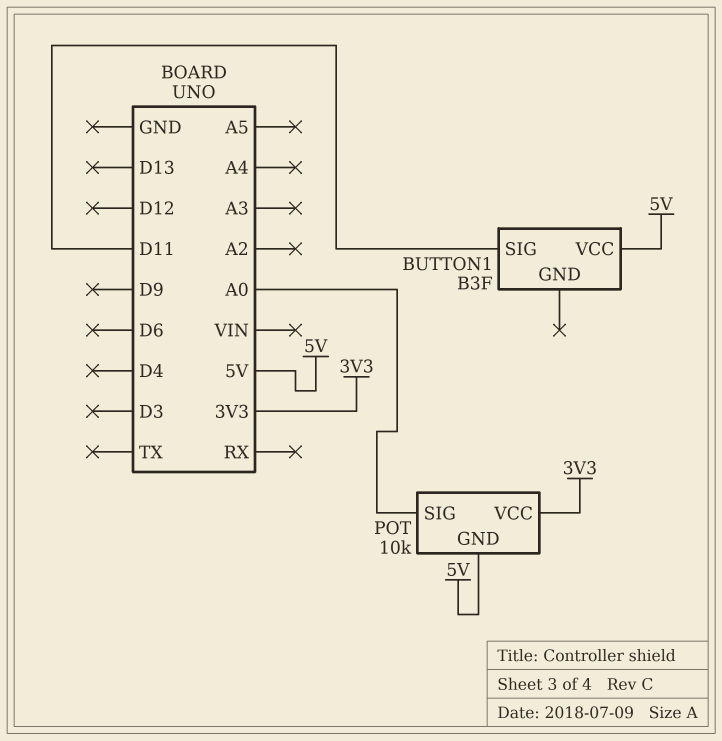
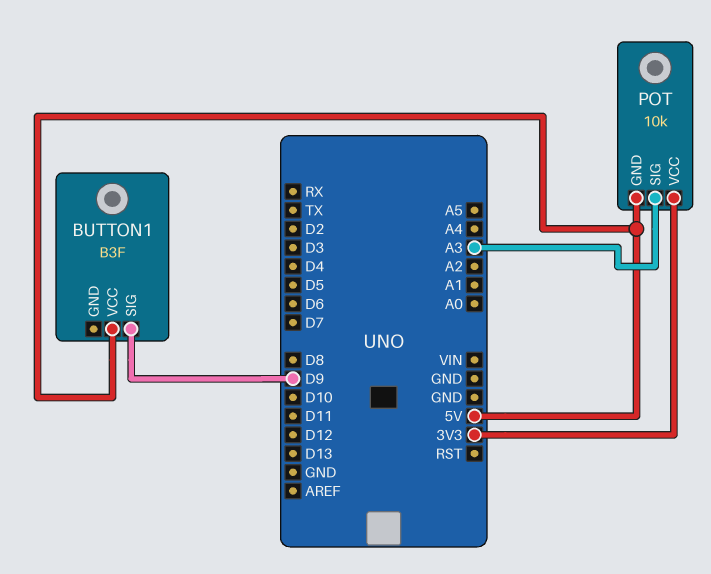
BUTTON1 pin SIG: D11 -> D9
POT pin SIG: A0 -> A3

